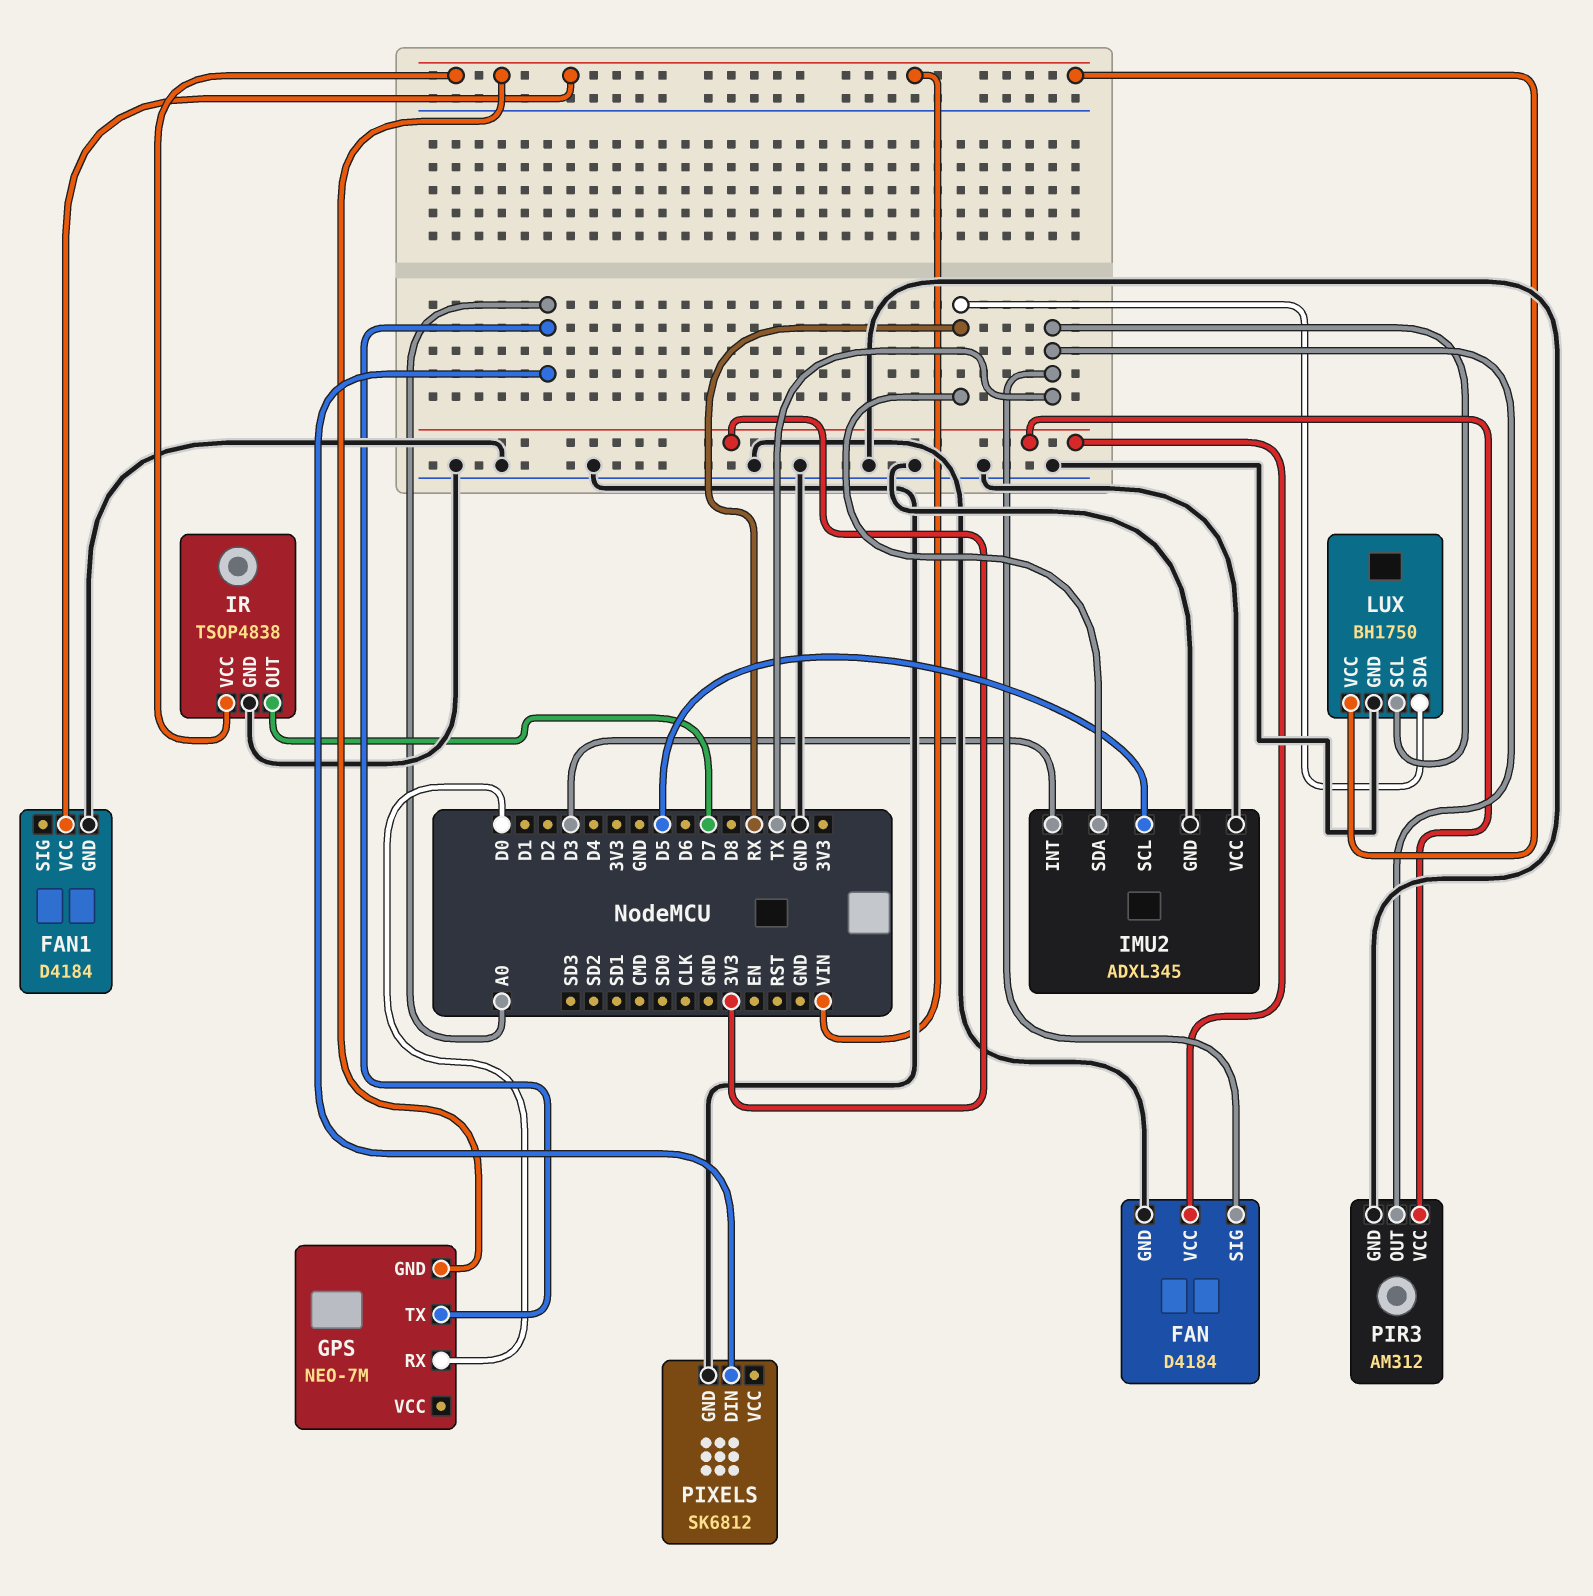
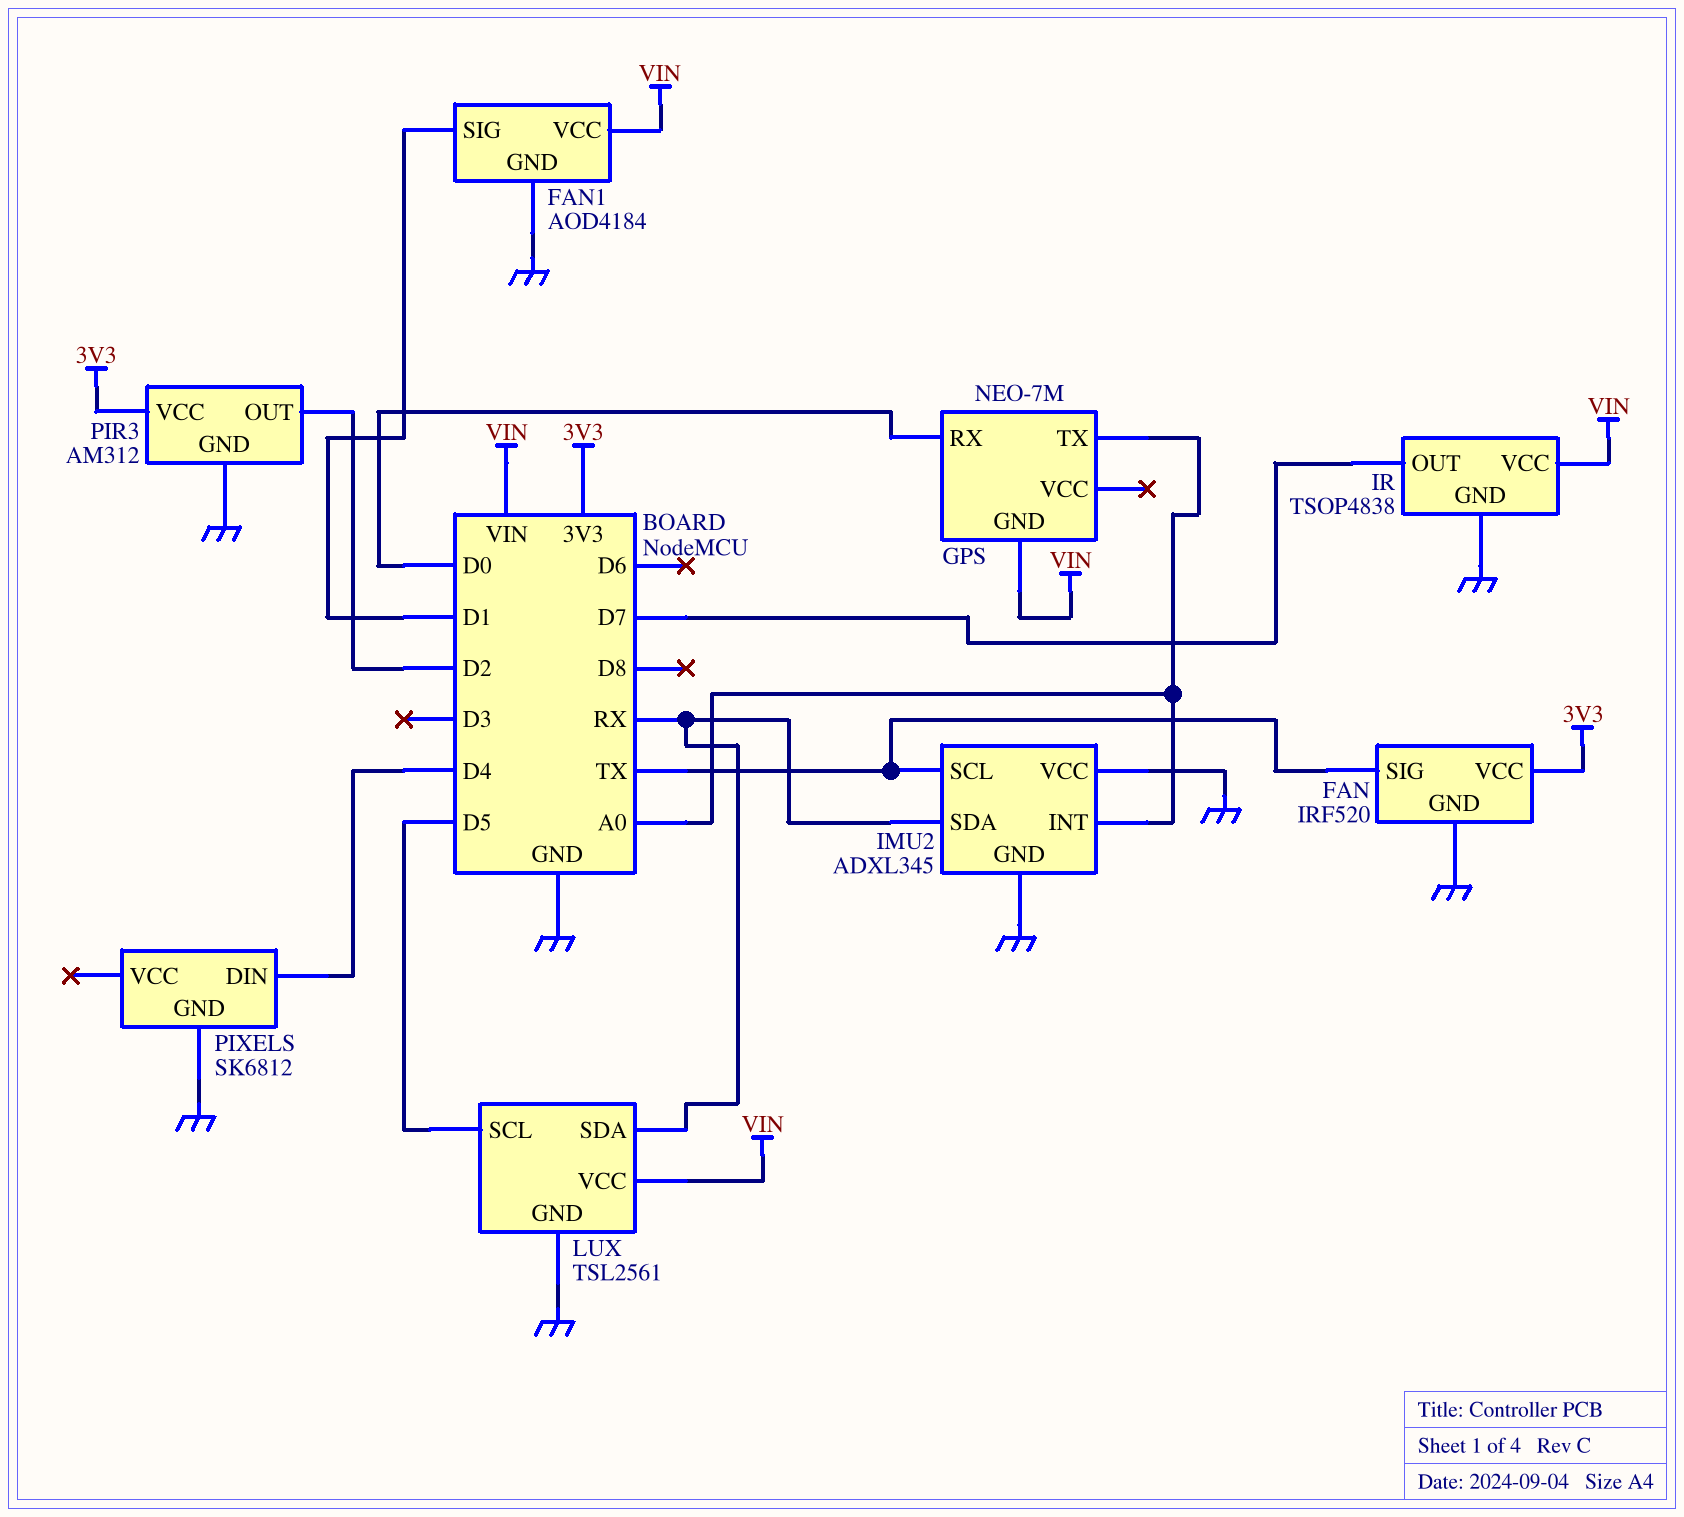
FAN: D4184 -> IRF520
FAN1: D4184 -> AOD4184
FAN1 pin SIG: none -> D1
IMU2 pin INT: D3 -> A0
IMU2 pin SCL: D5 -> TX
LUX: BH1750 -> TSL2561
LUX pin SCL: TX -> D5
PIR3 pin OUT: TX -> D2
PIXELS pin DIN: A0 -> D4

